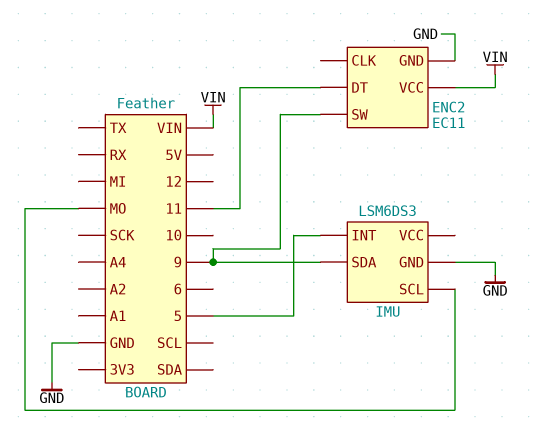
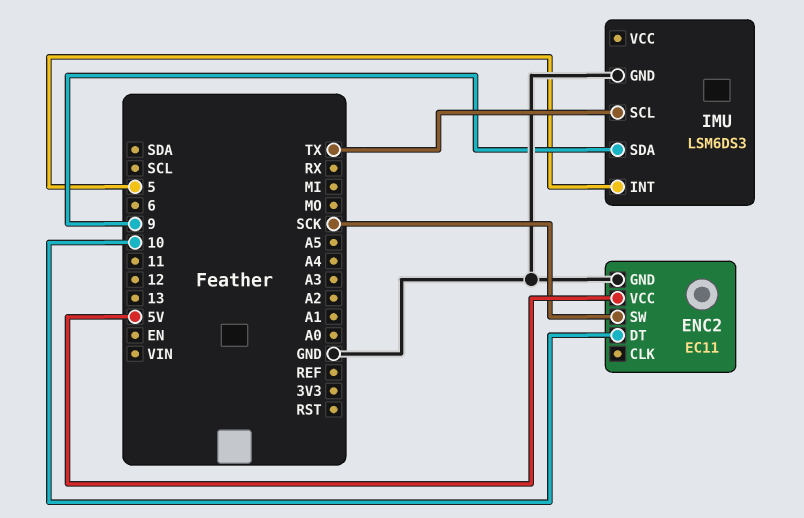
ENC2 pin DT: 11 -> 10
ENC2 pin SW: 9 -> SCK
ENC2 pin VCC: VIN -> 5V
IMU pin SCL: MO -> TX

